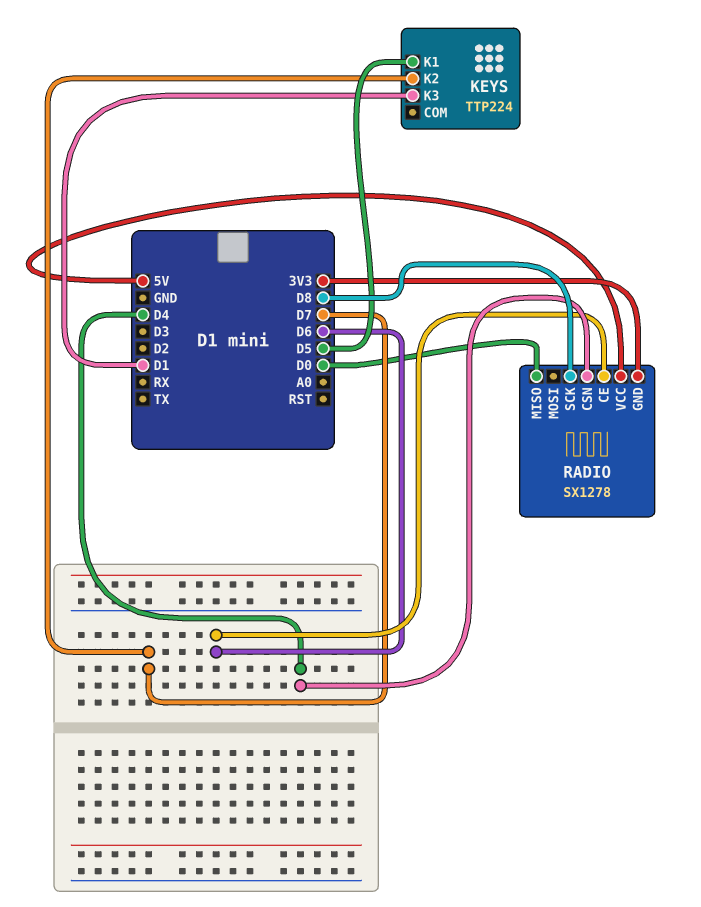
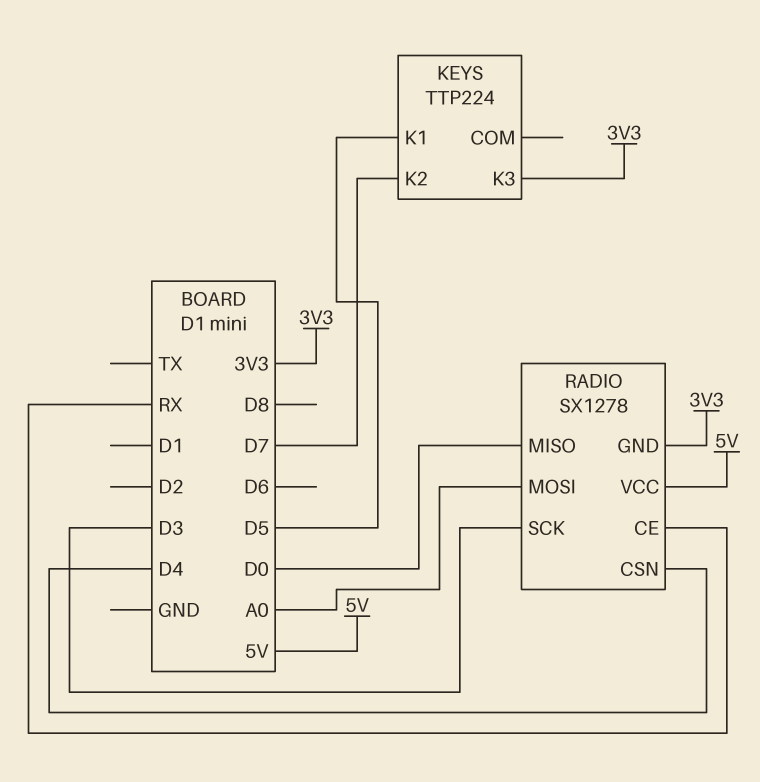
KEYS pin K3: D1 -> 3V3
RADIO pin CE: D6 -> RX
RADIO pin MOSI: none -> A0
RADIO pin SCK: D8 -> D3

